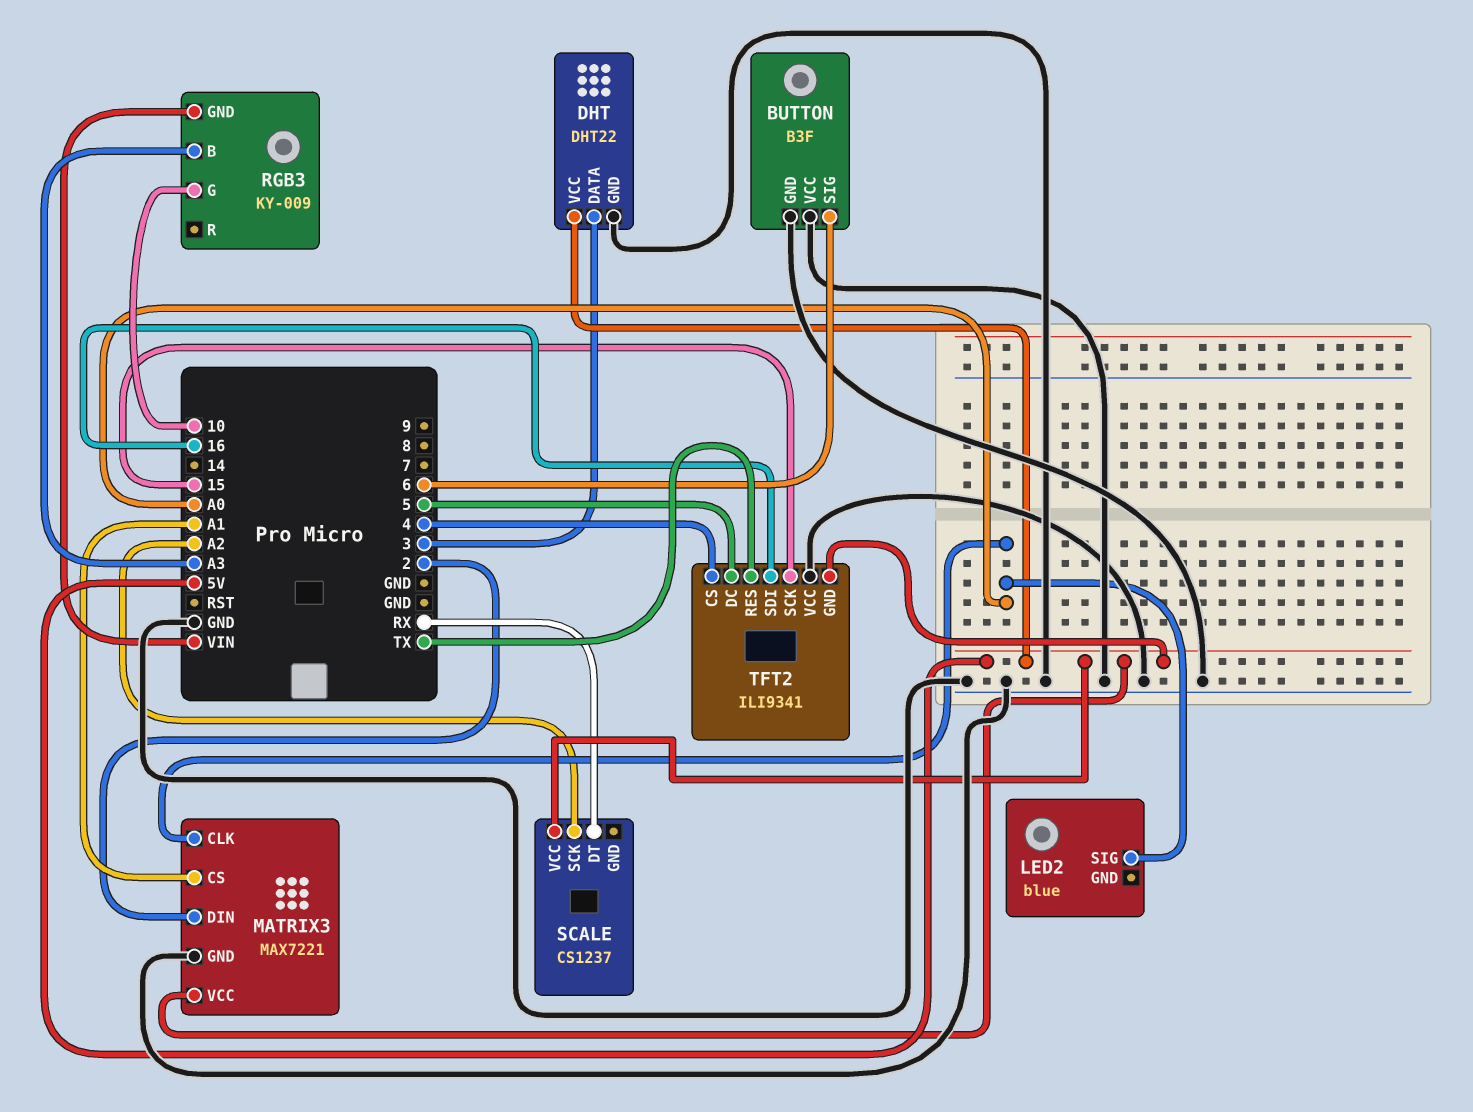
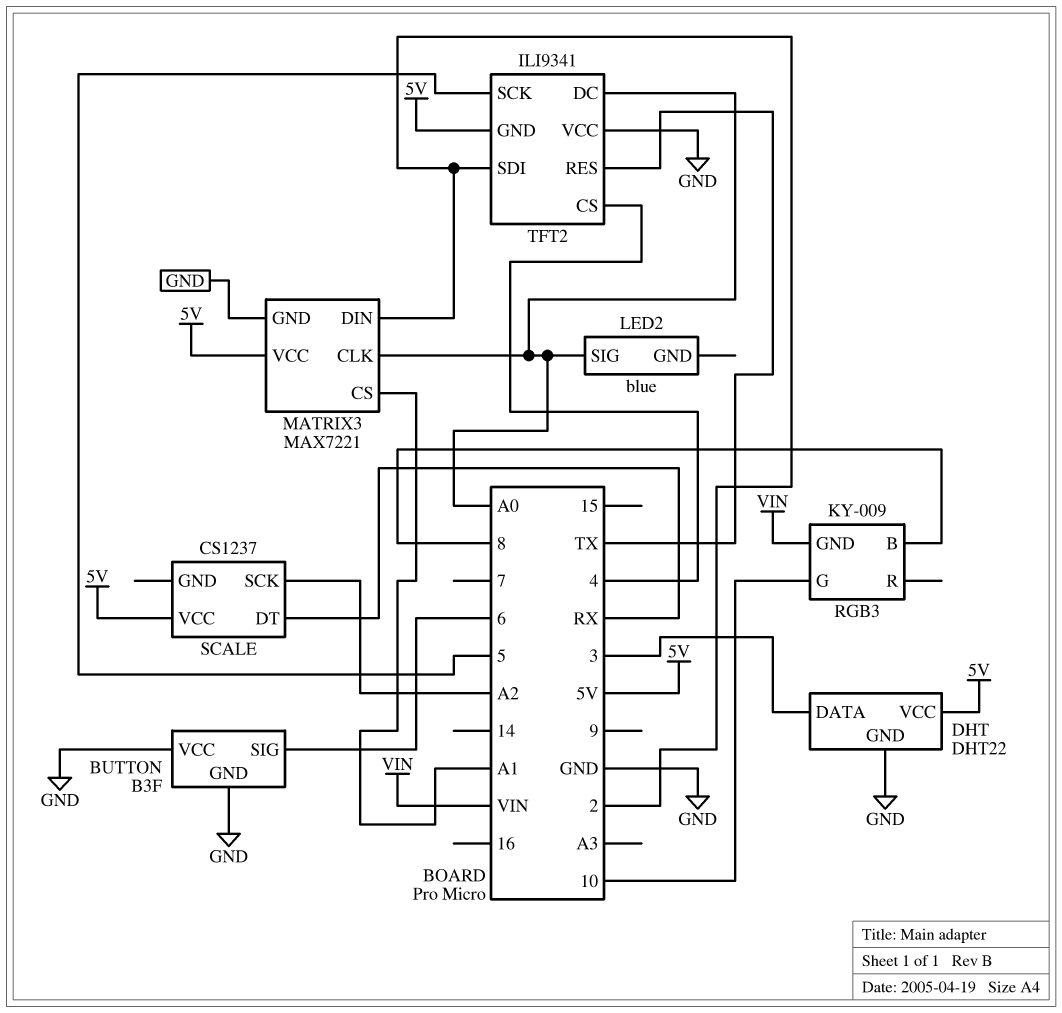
RGB3 pin B: A3 -> 8
TFT2 pin DC: 5 -> A0
TFT2 pin SCK: 15 -> 5
TFT2 pin SDI: 16 -> 2

